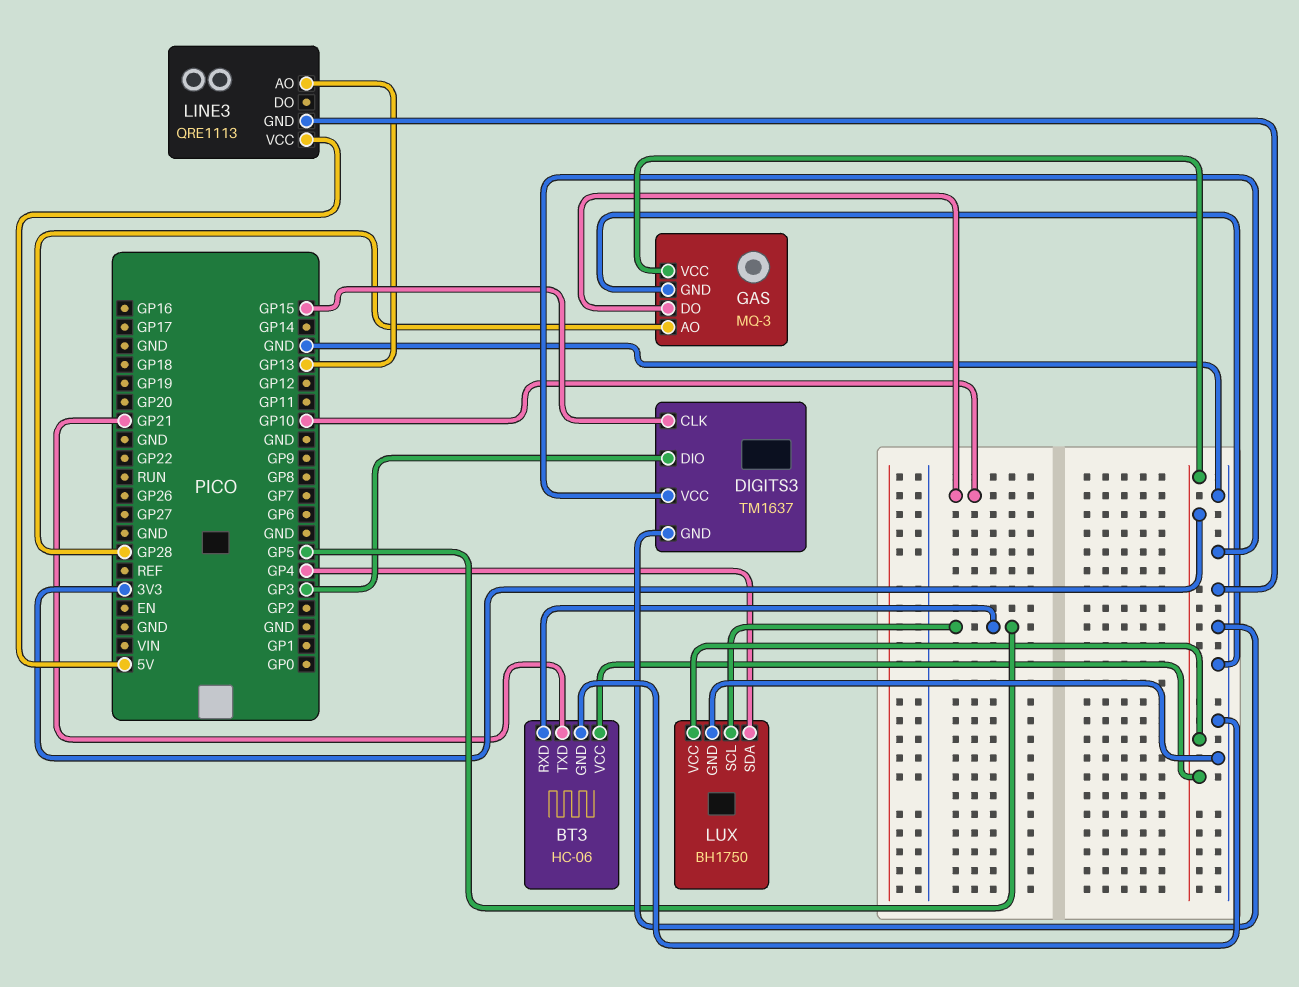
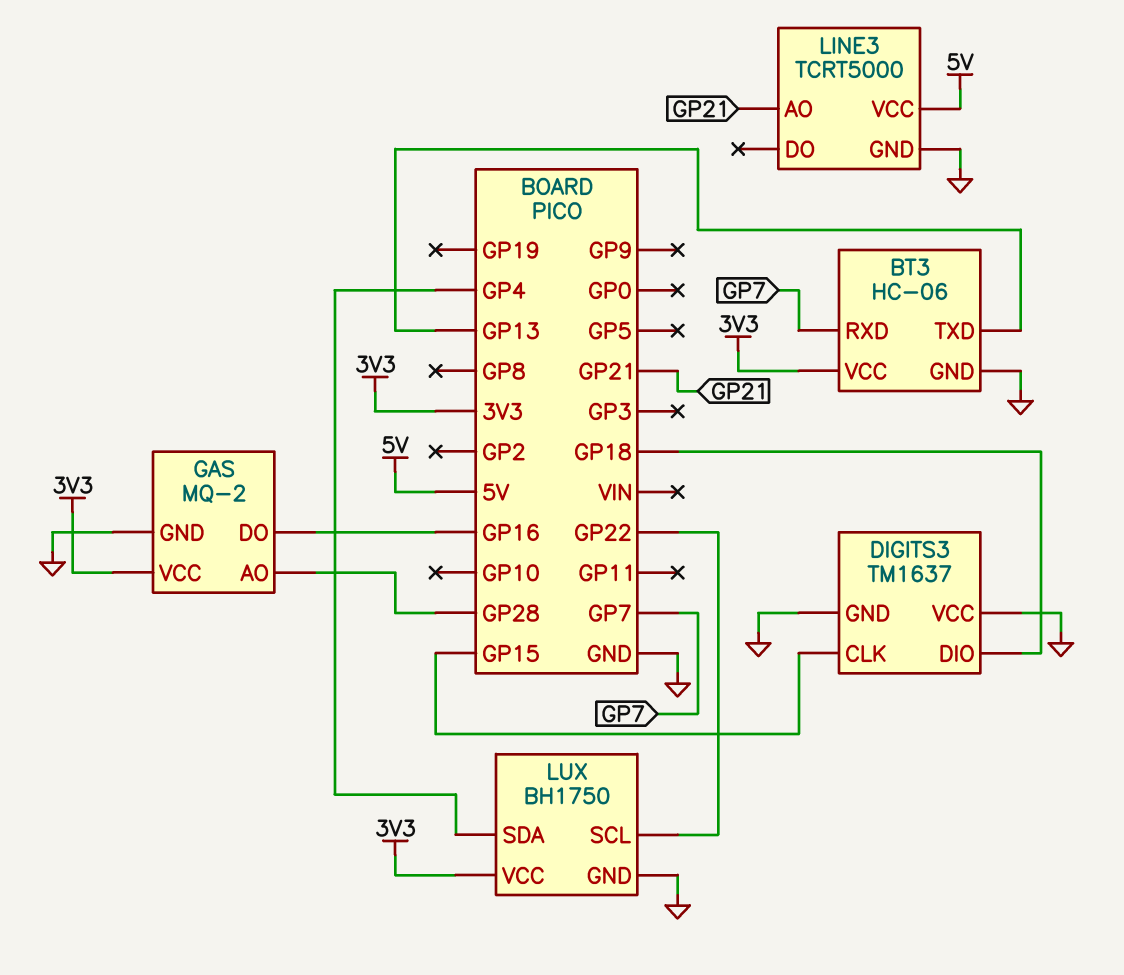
BT3 pin RXD: GP5 -> GP7
BT3 pin TXD: GP21 -> GP13
DIGITS3 pin DIO: GP3 -> GP18
GAS: MQ-3 -> MQ-2
GAS pin DO: GP10 -> GP16
LINE3: QRE1113 -> TCRT5000
LINE3 pin AO: GP13 -> GP21
LUX pin SCL: GP5 -> GP22

